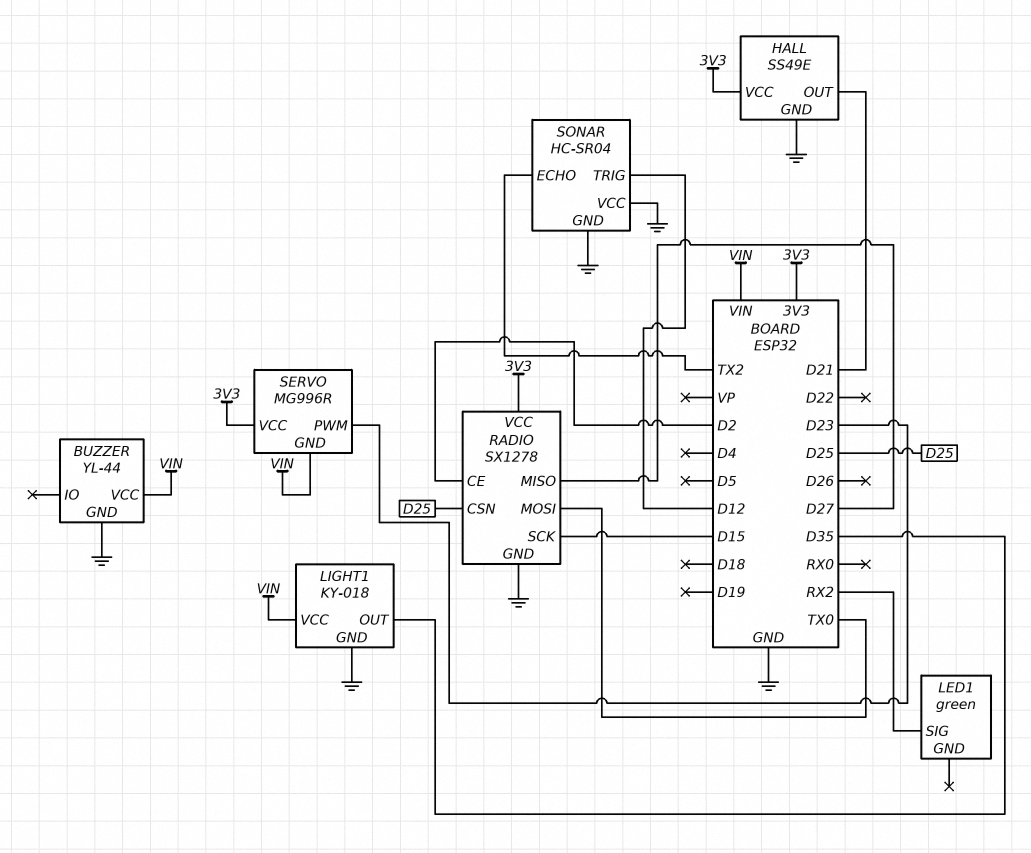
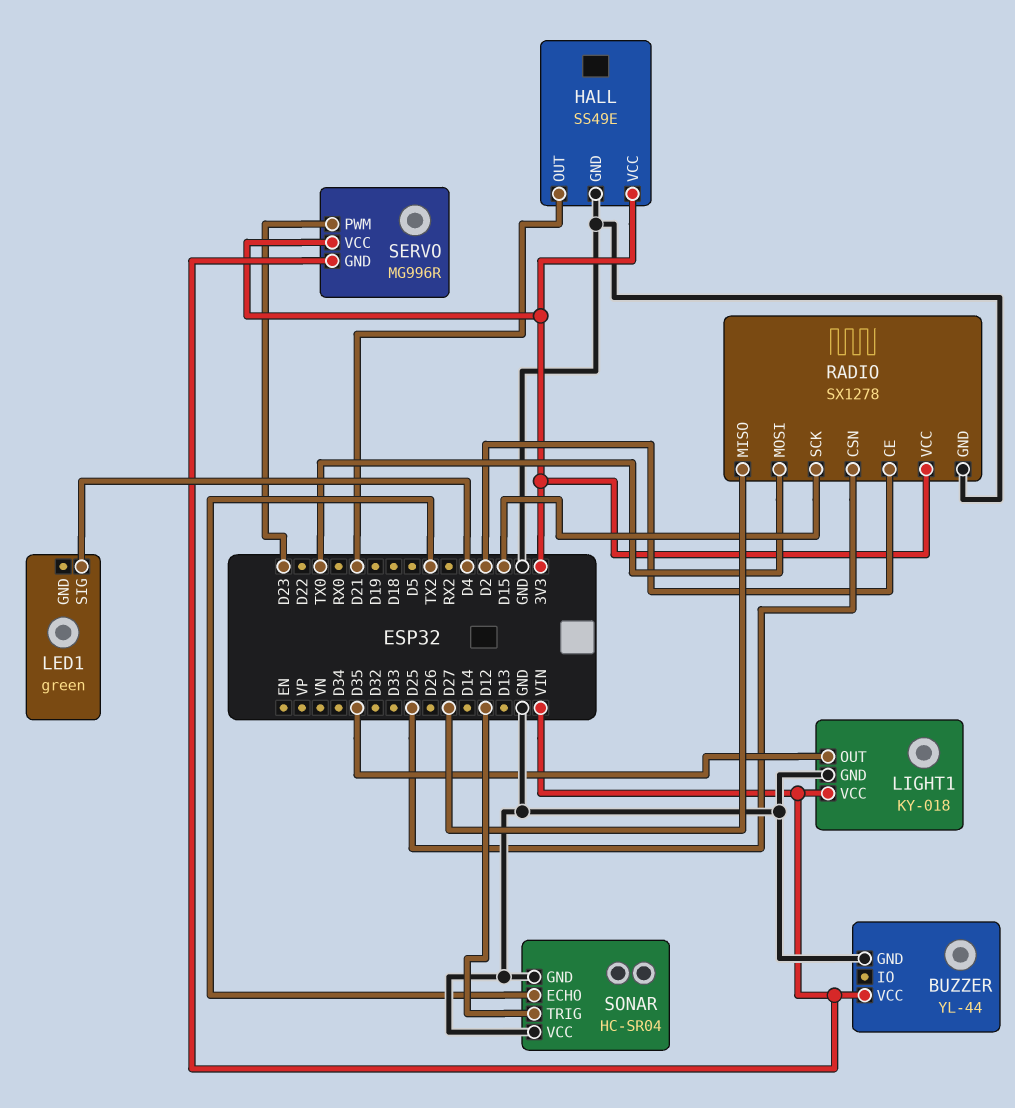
LED1 pin SIG: RX2 -> D4

